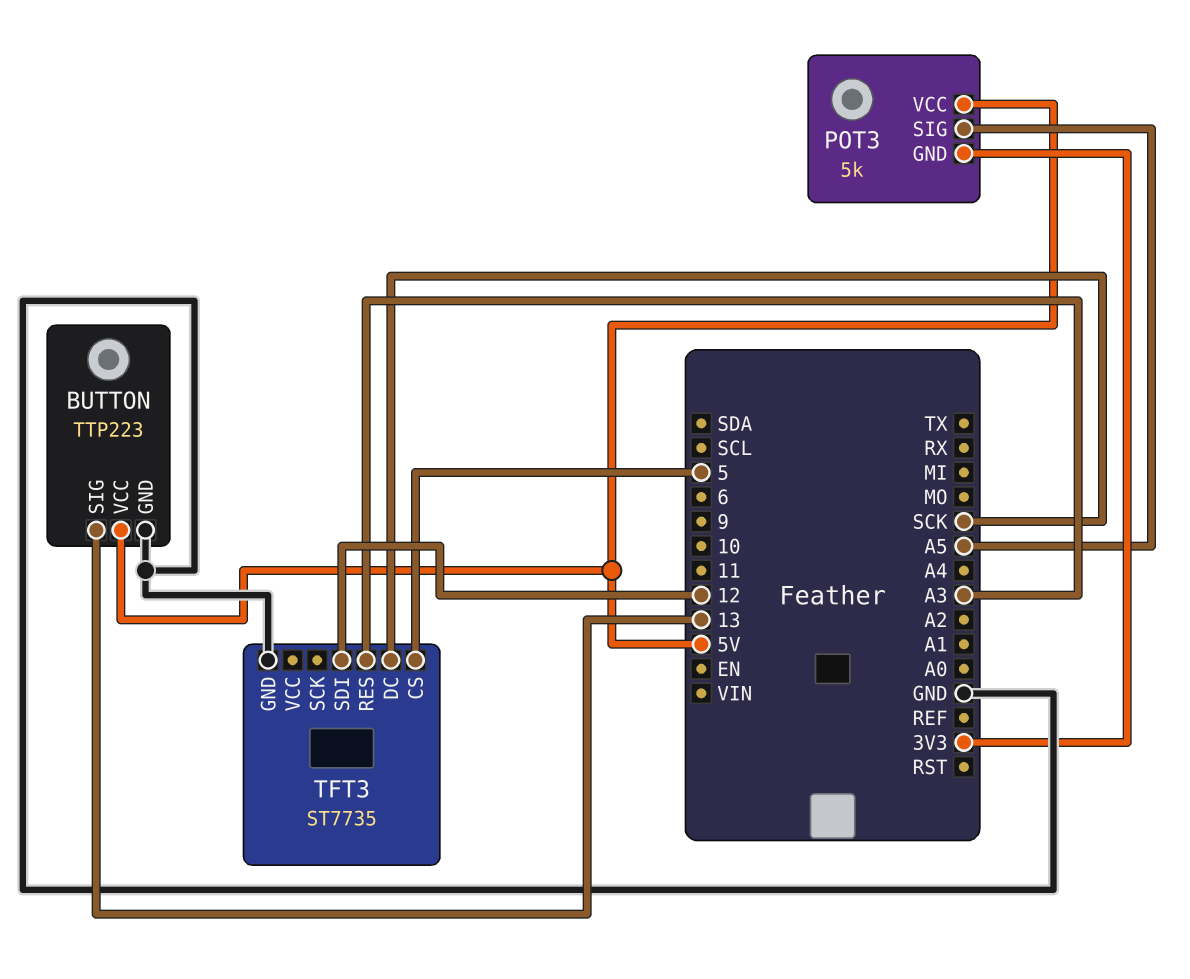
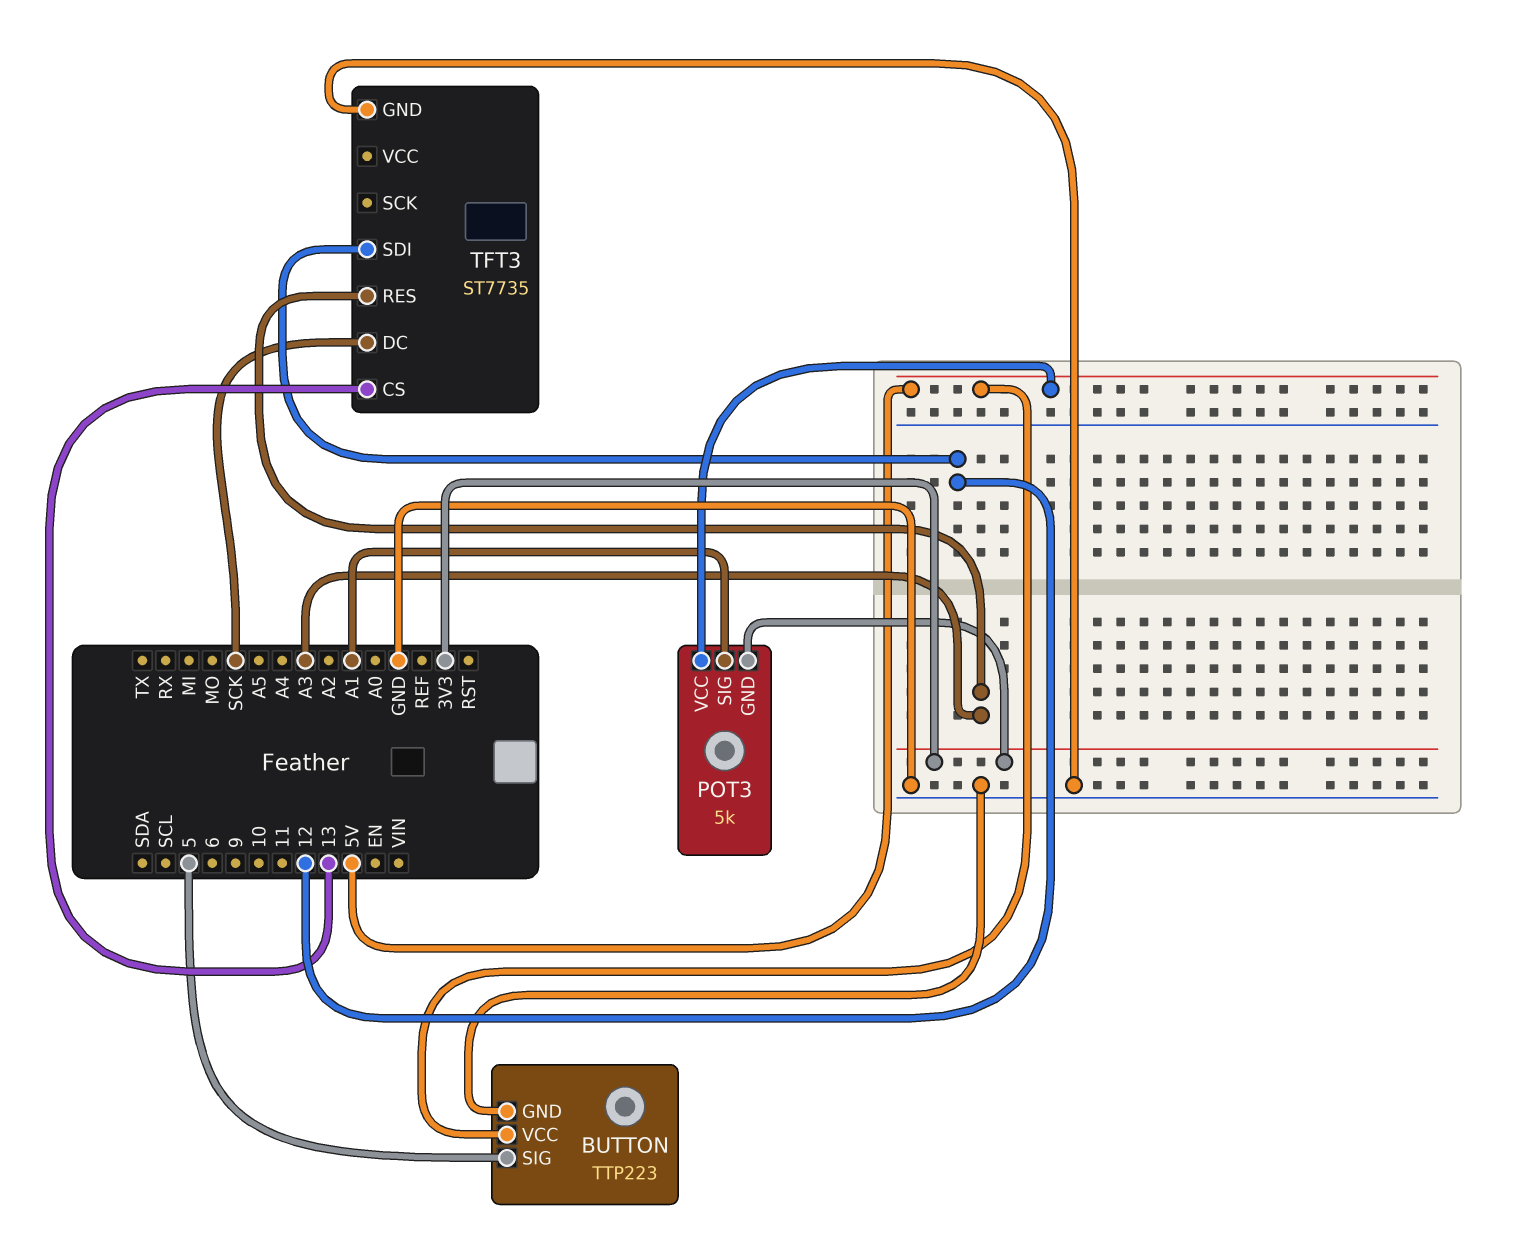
BUTTON pin SIG: 13 -> 5
POT3 pin SIG: A5 -> A1
TFT3 pin CS: 5 -> 13

